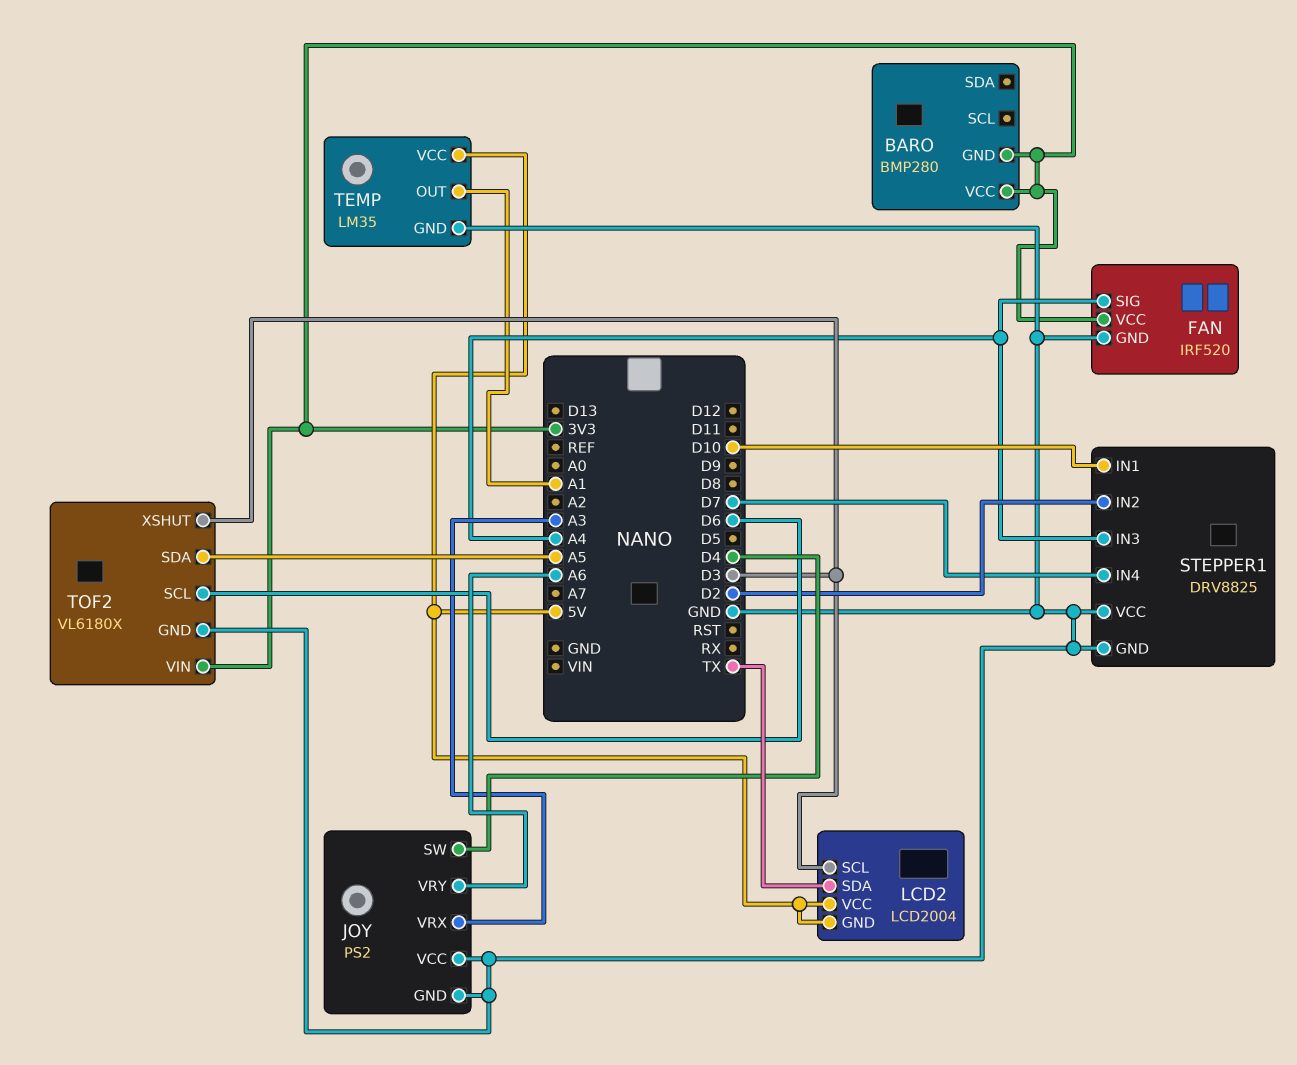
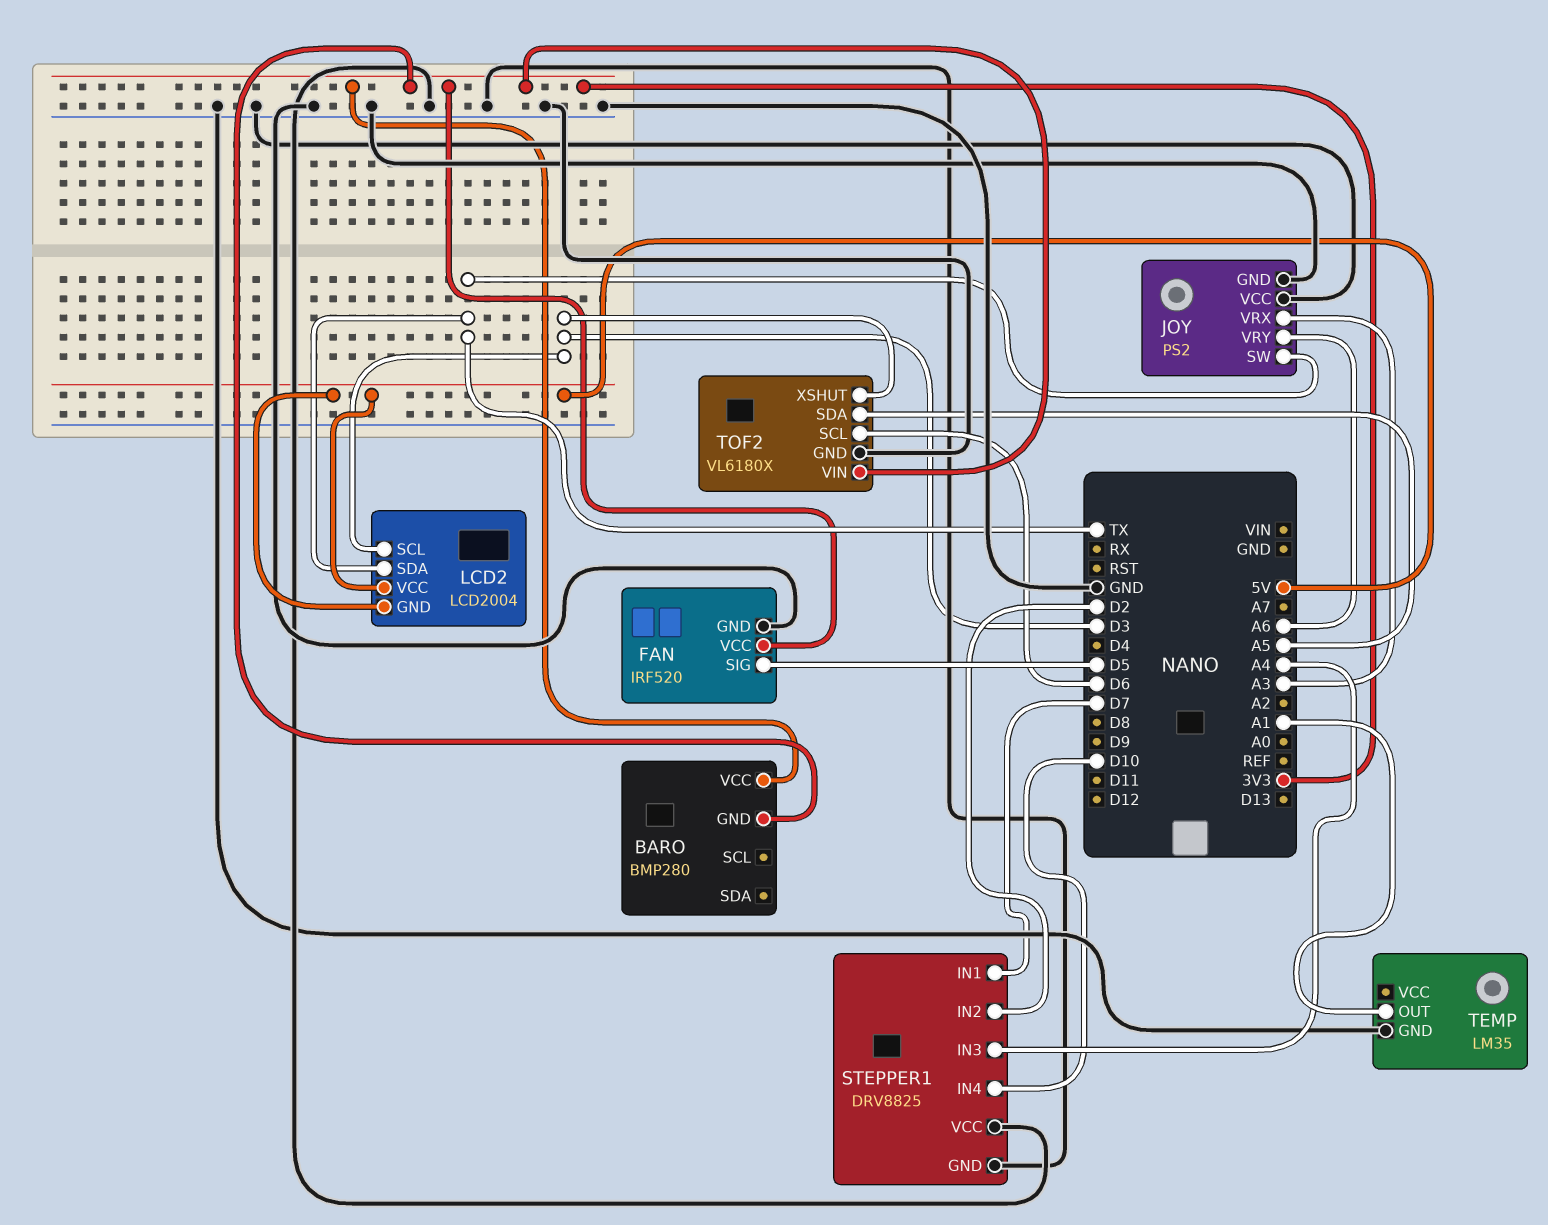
FAN pin SIG: A4 -> D5
JOY pin SW: D4 -> TX
STEPPER1 pin IN1: D10 -> D7
STEPPER1 pin IN4: D7 -> D10
TEMP pin VCC: 5V -> none

